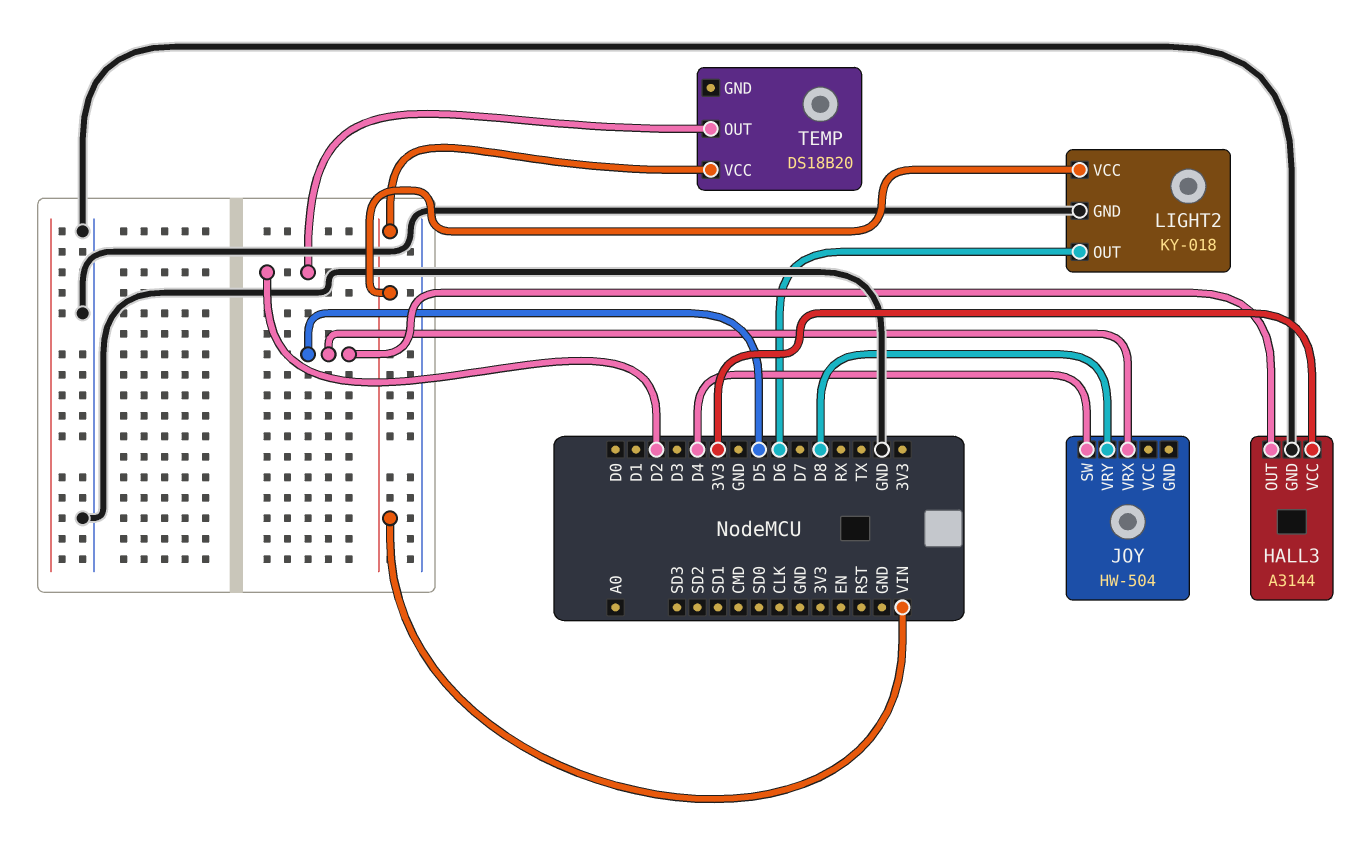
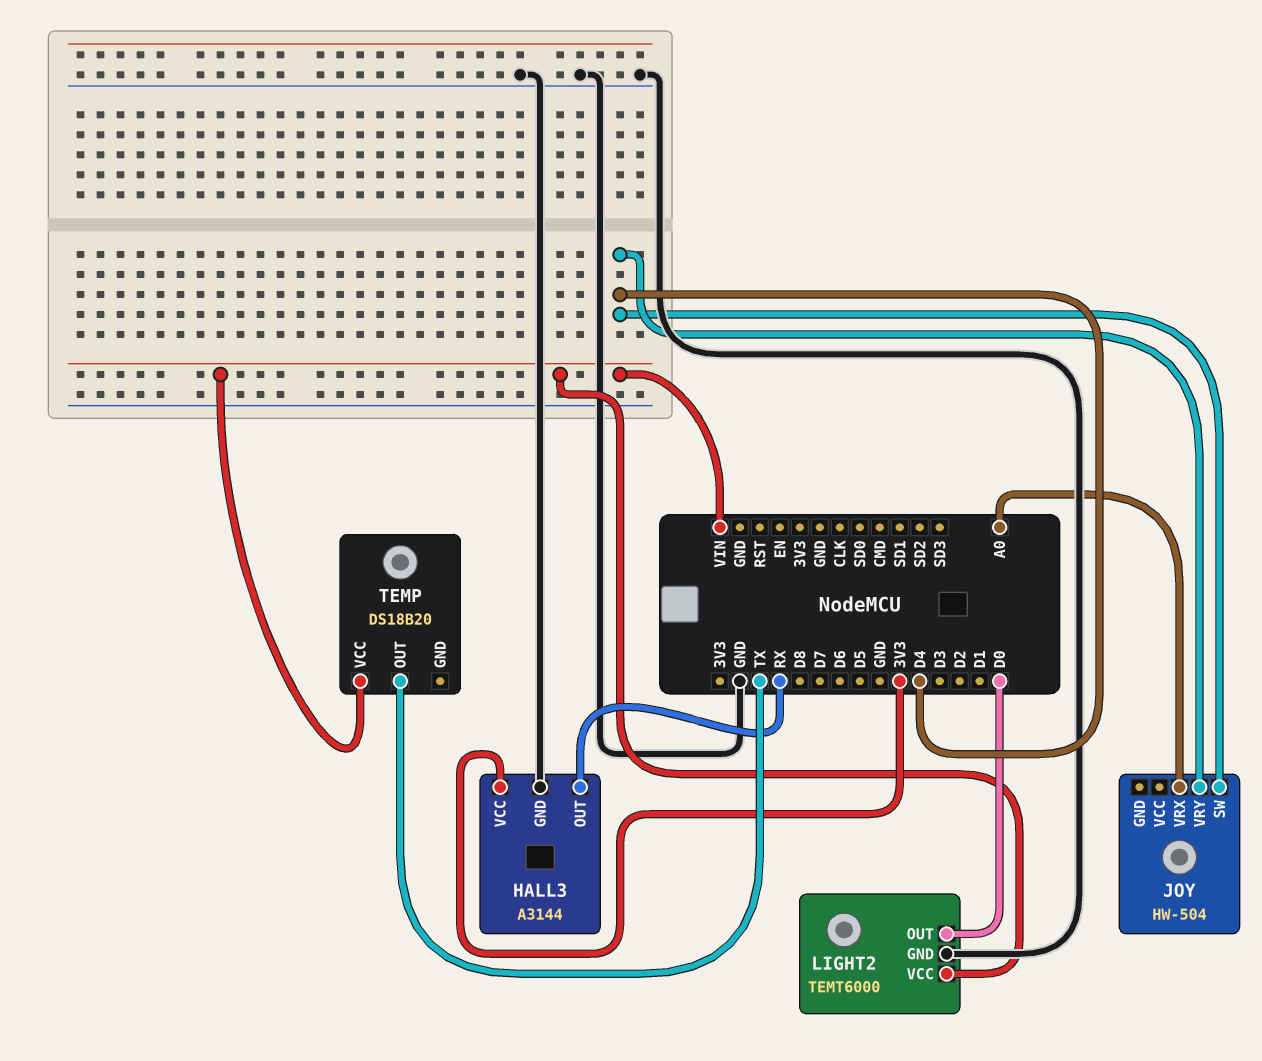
HALL3 pin OUT: D5 -> RX
JOY pin VRX: D5 -> A0
JOY pin VRY: D8 -> D4
LIGHT2: KY-018 -> TEMT6000
LIGHT2 pin OUT: D6 -> D0
TEMP pin OUT: D2 -> TX

